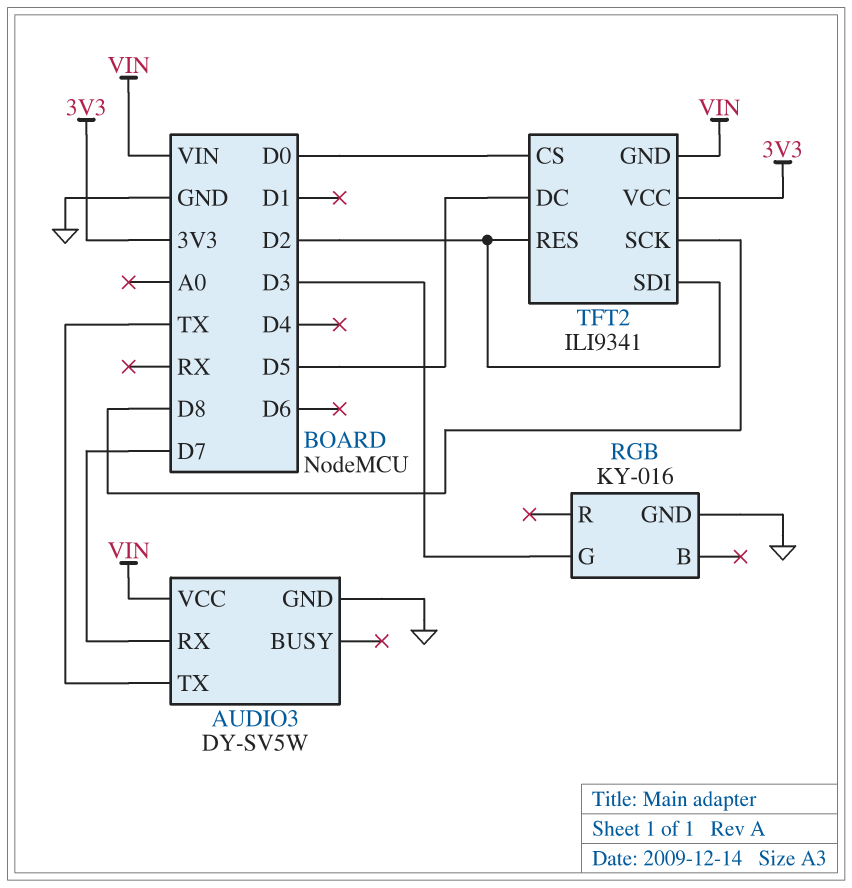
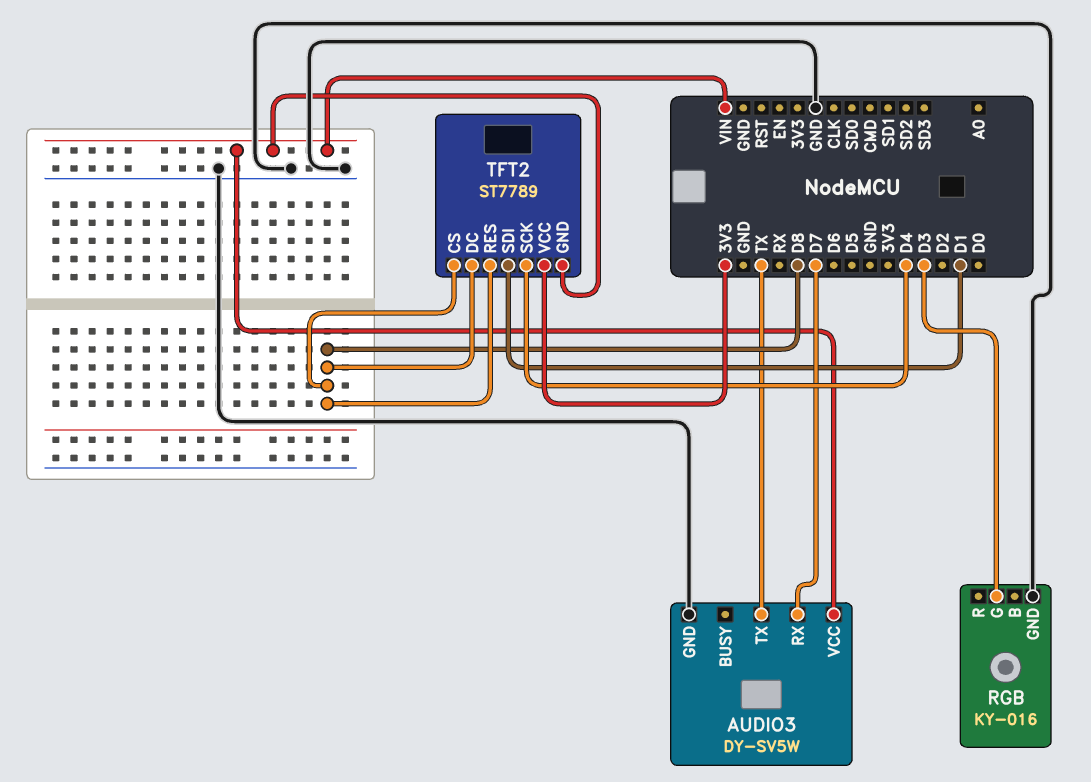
TFT2: ILI9341 -> ST7789
TFT2 pin CS: D0 -> D8
TFT2 pin DC: D5 -> D8
TFT2 pin RES: D2 -> D8
TFT2 pin SCK: D8 -> D4
TFT2 pin SDI: D2 -> D1

